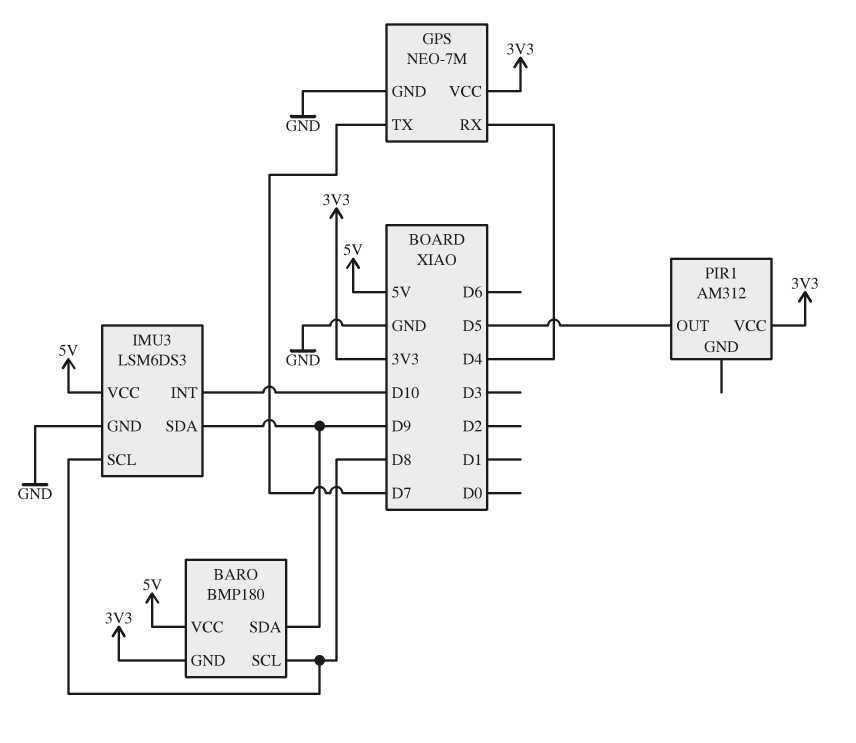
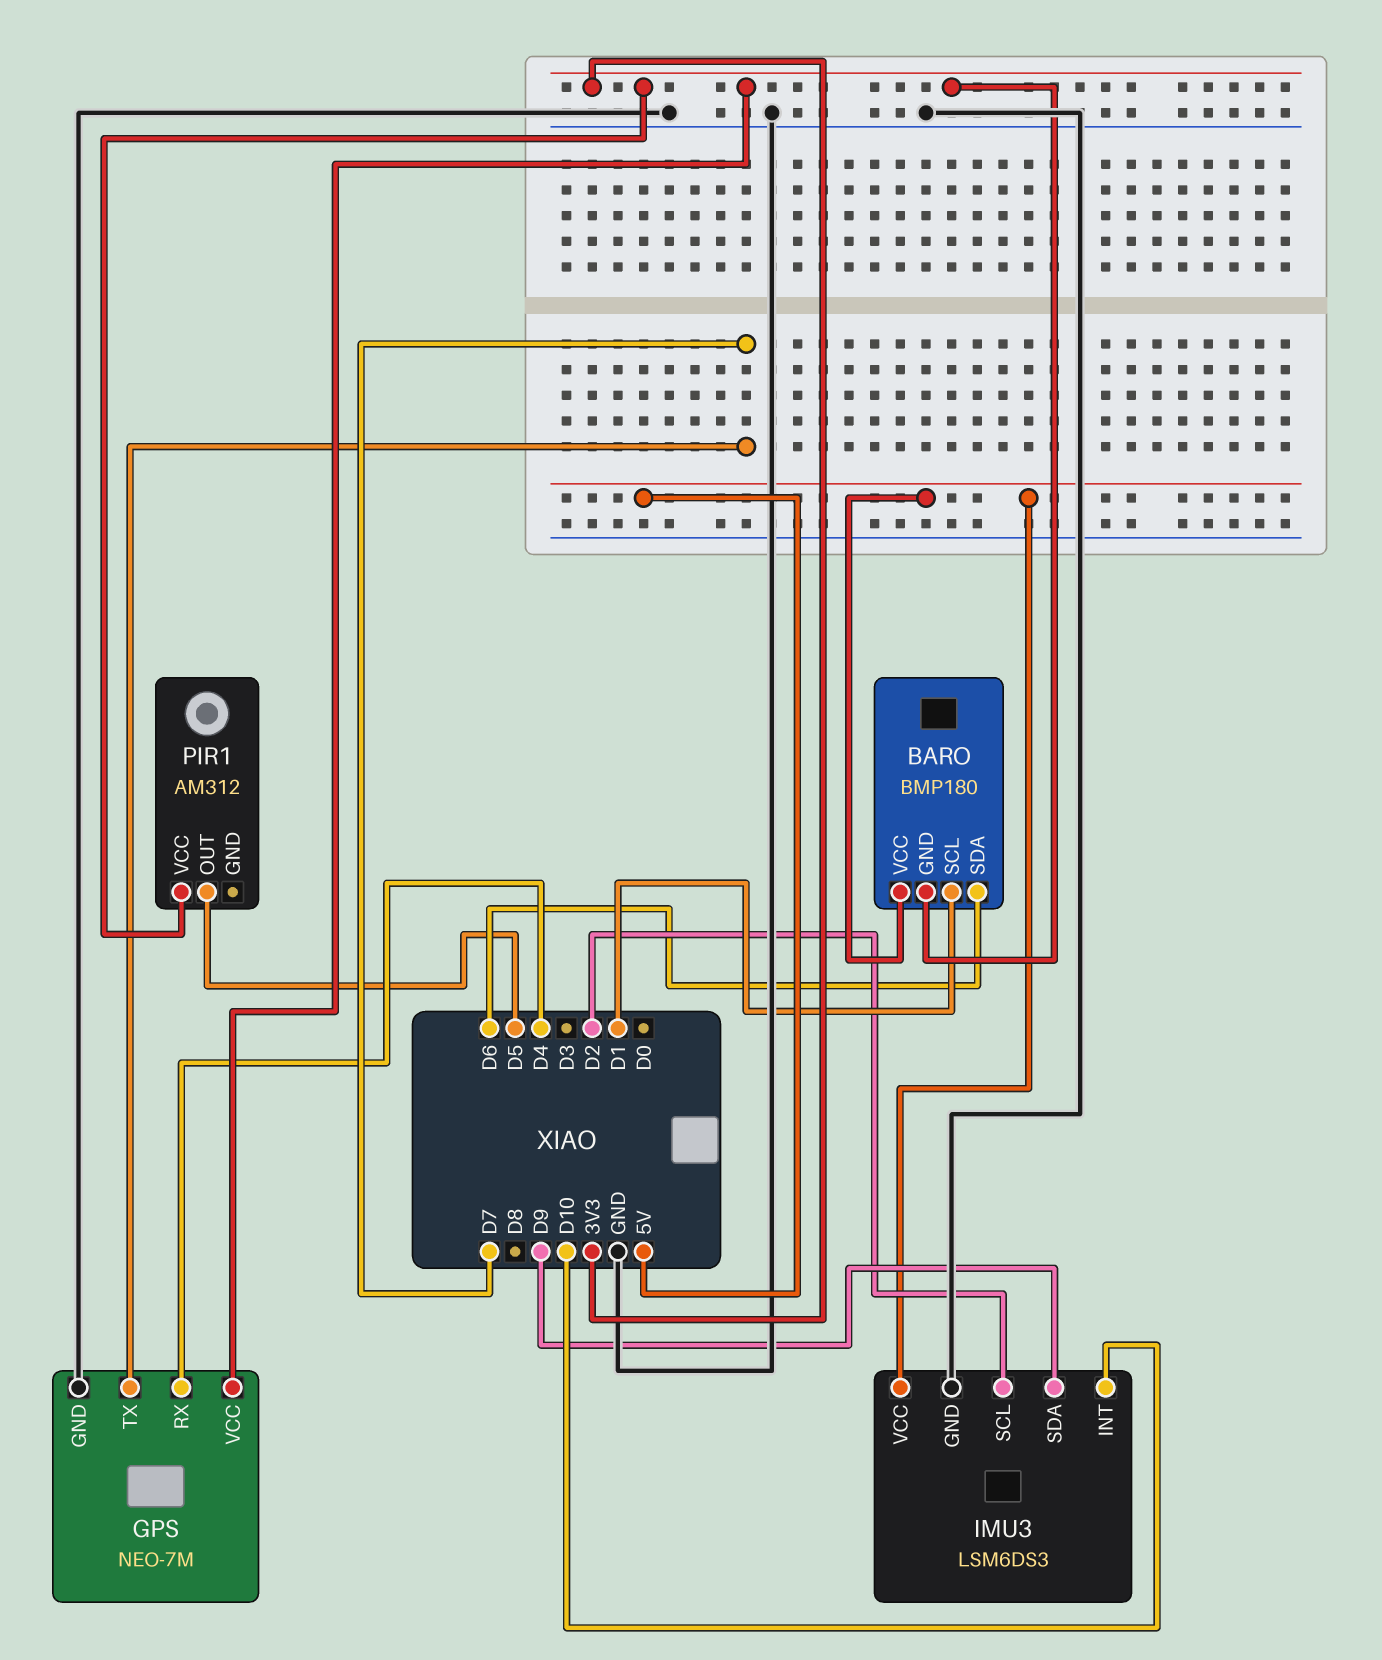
BARO pin SCL: D8 -> D1
BARO pin SDA: D9 -> D6
IMU3 pin SCL: D8 -> D2

